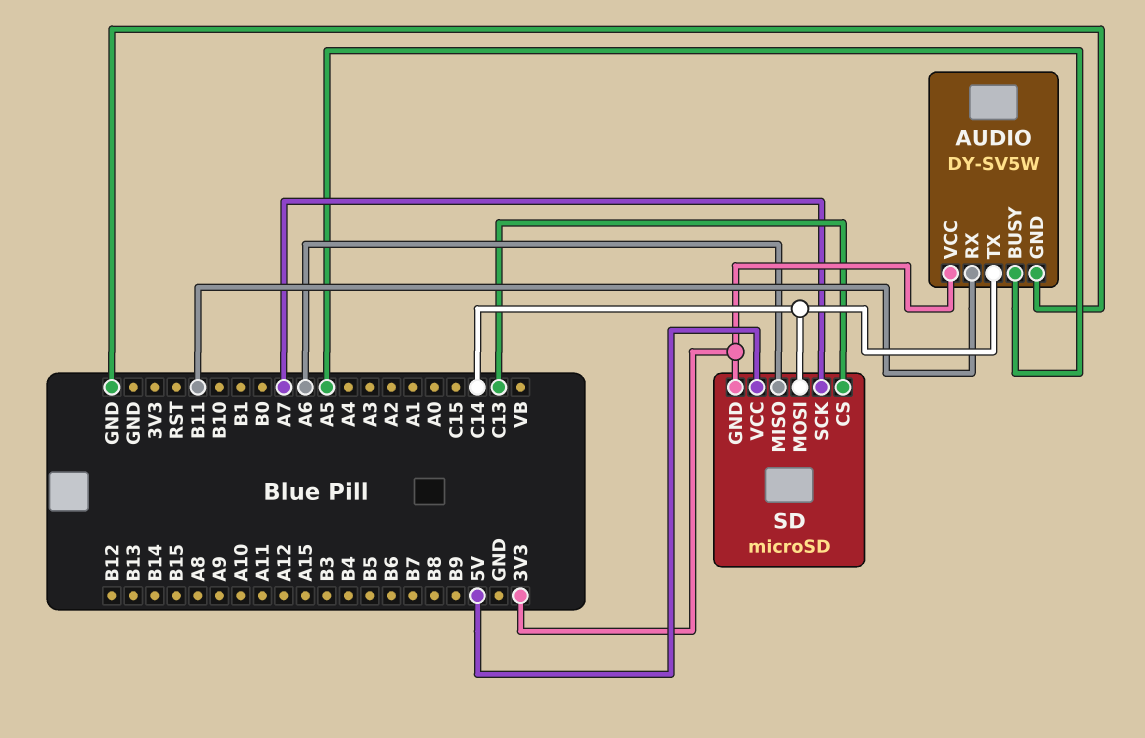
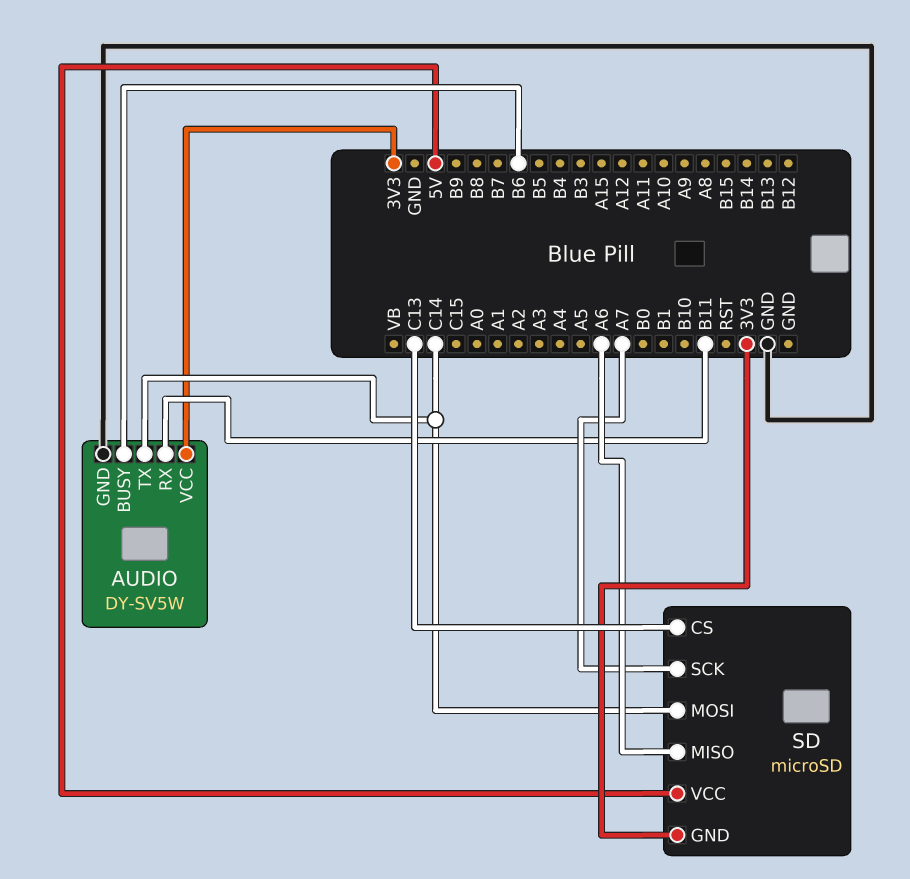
AUDIO pin BUSY: A5 -> B6

